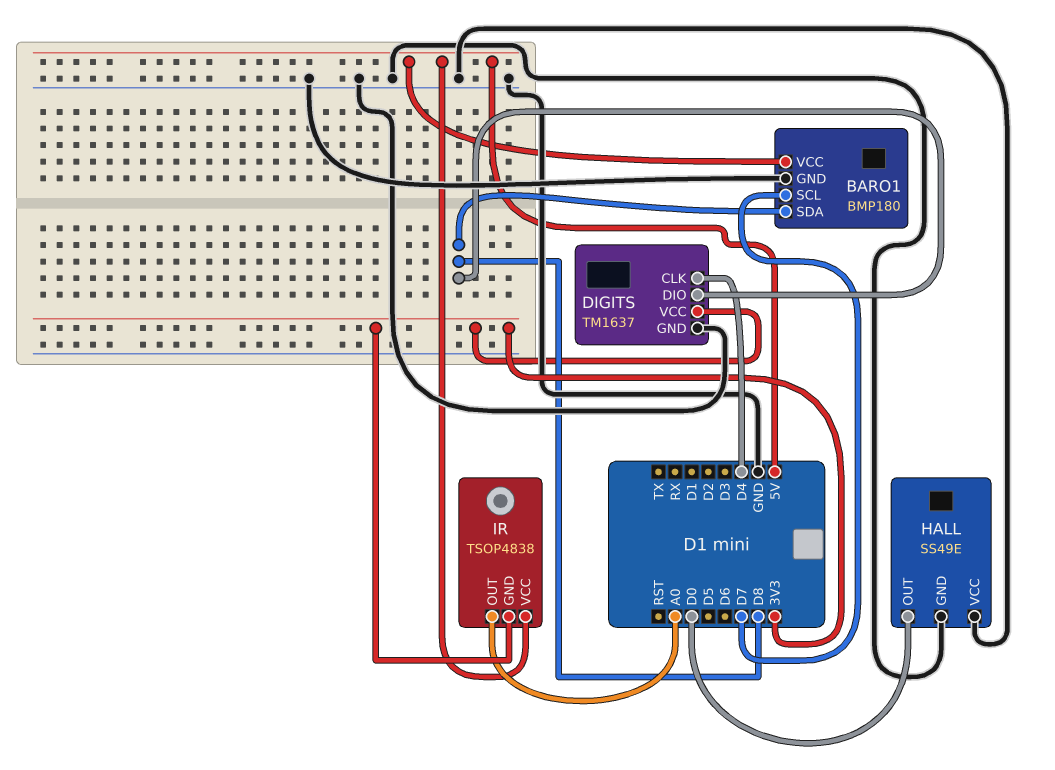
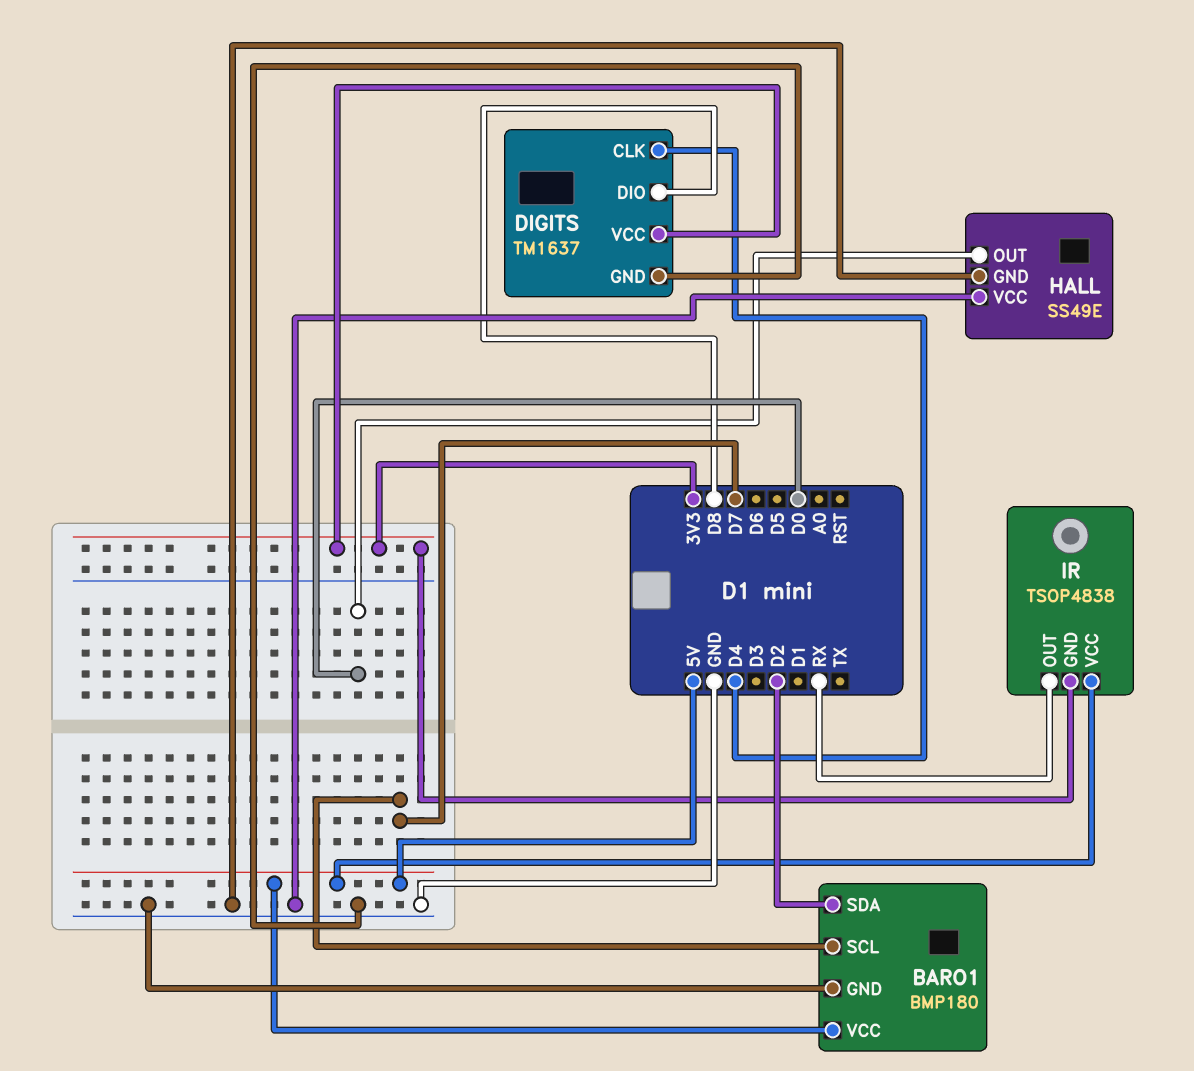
BARO1 pin SDA: D8 -> D2
IR pin OUT: A0 -> RX

